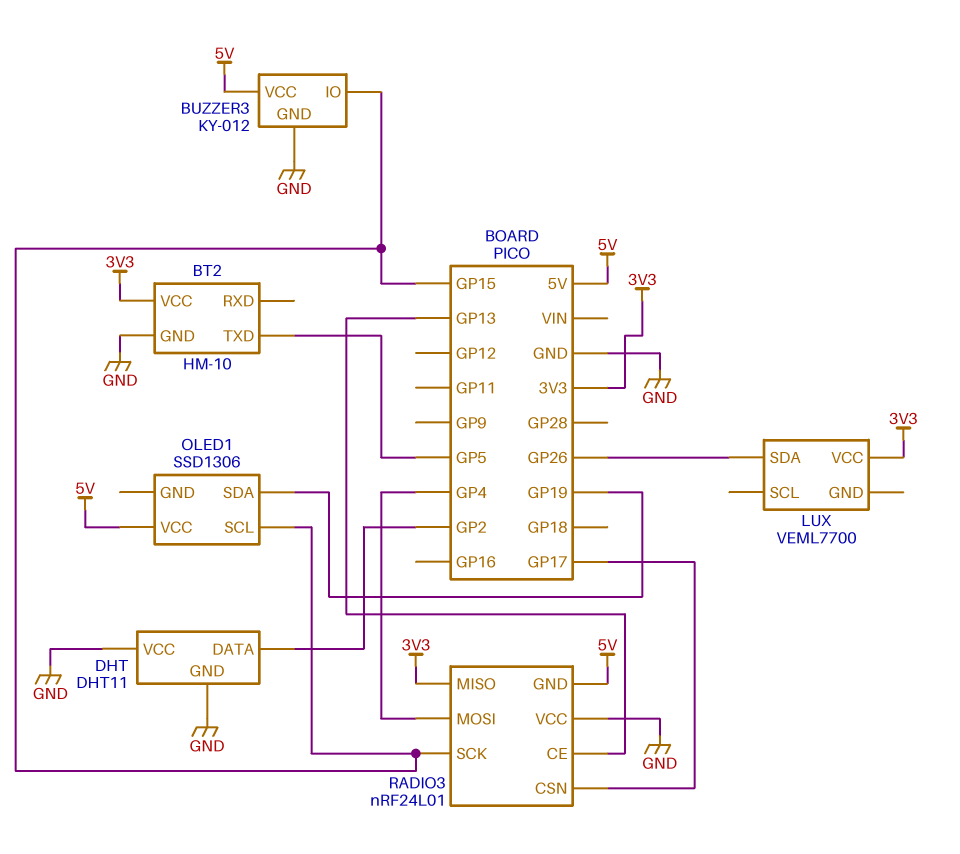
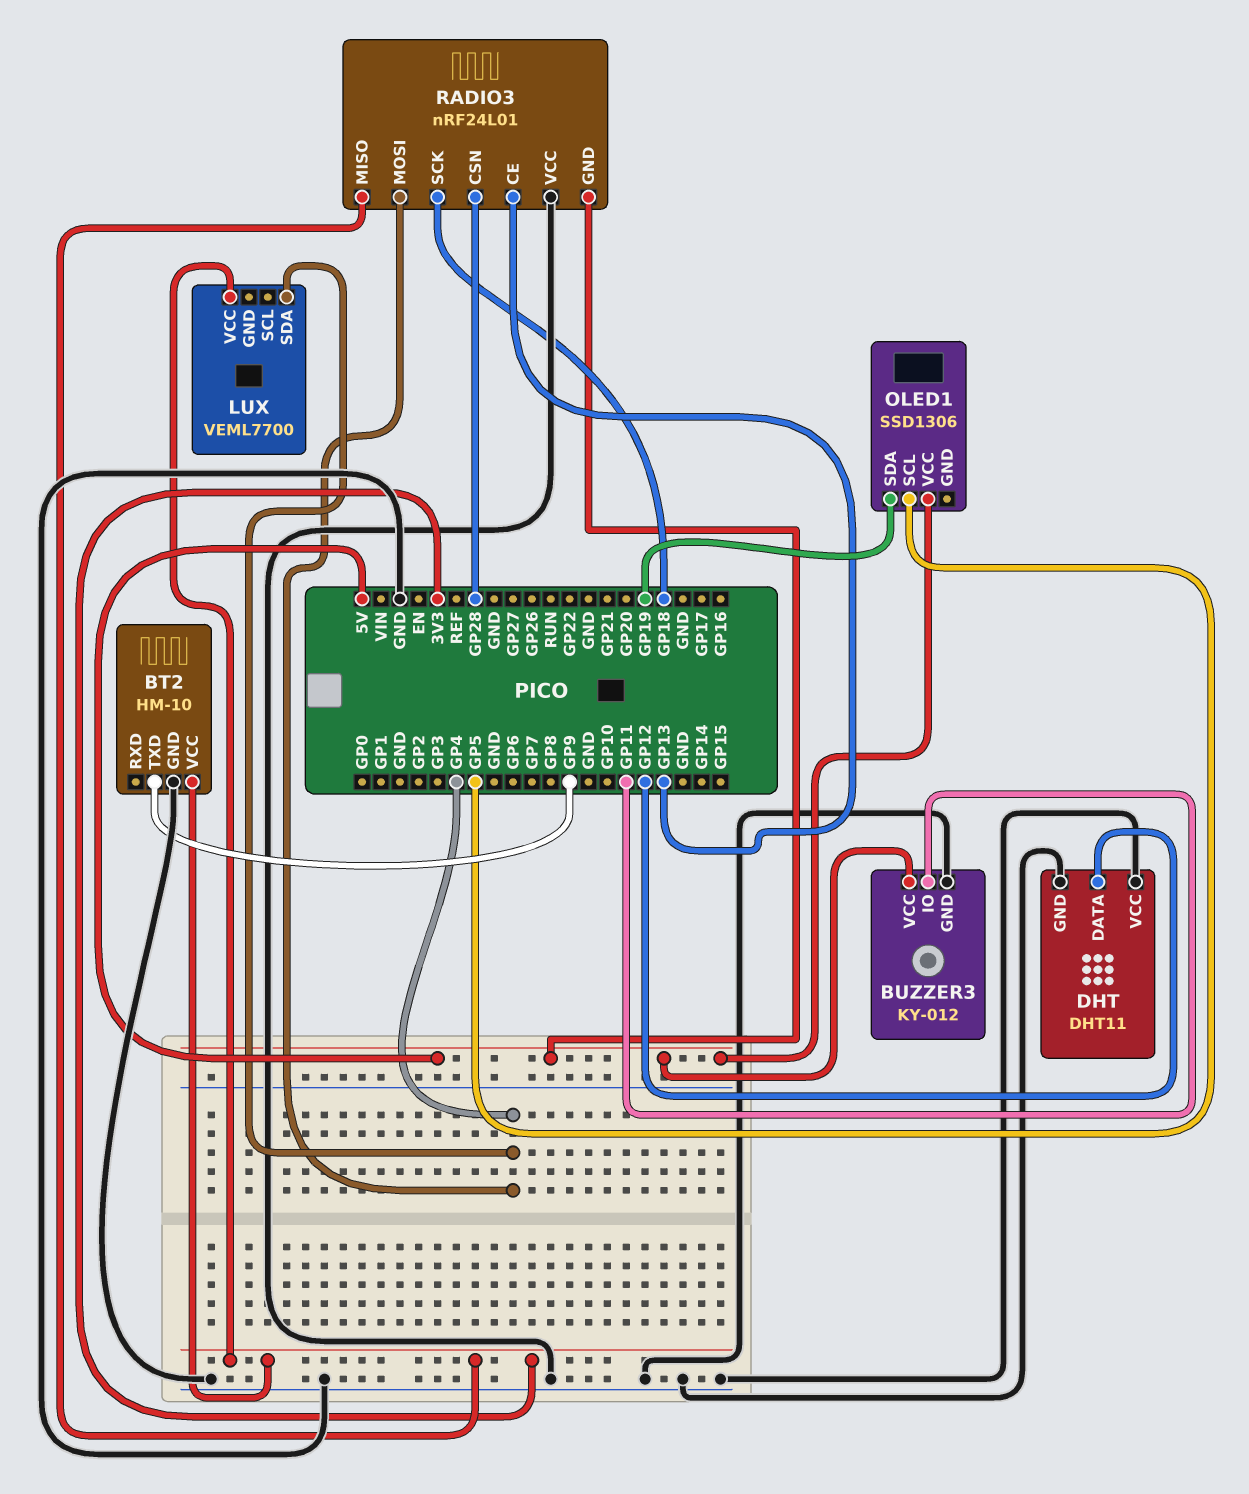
BT2 pin TXD: GP5 -> GP9
BUZZER3 pin IO: GP15 -> GP11
DHT pin DATA: GP2 -> GP12
LUX pin SDA: GP26 -> GP4
OLED1 pin SCL: GP15 -> GP5
RADIO3 pin CSN: GP17 -> GP28
RADIO3 pin SCK: GP15 -> GP18

